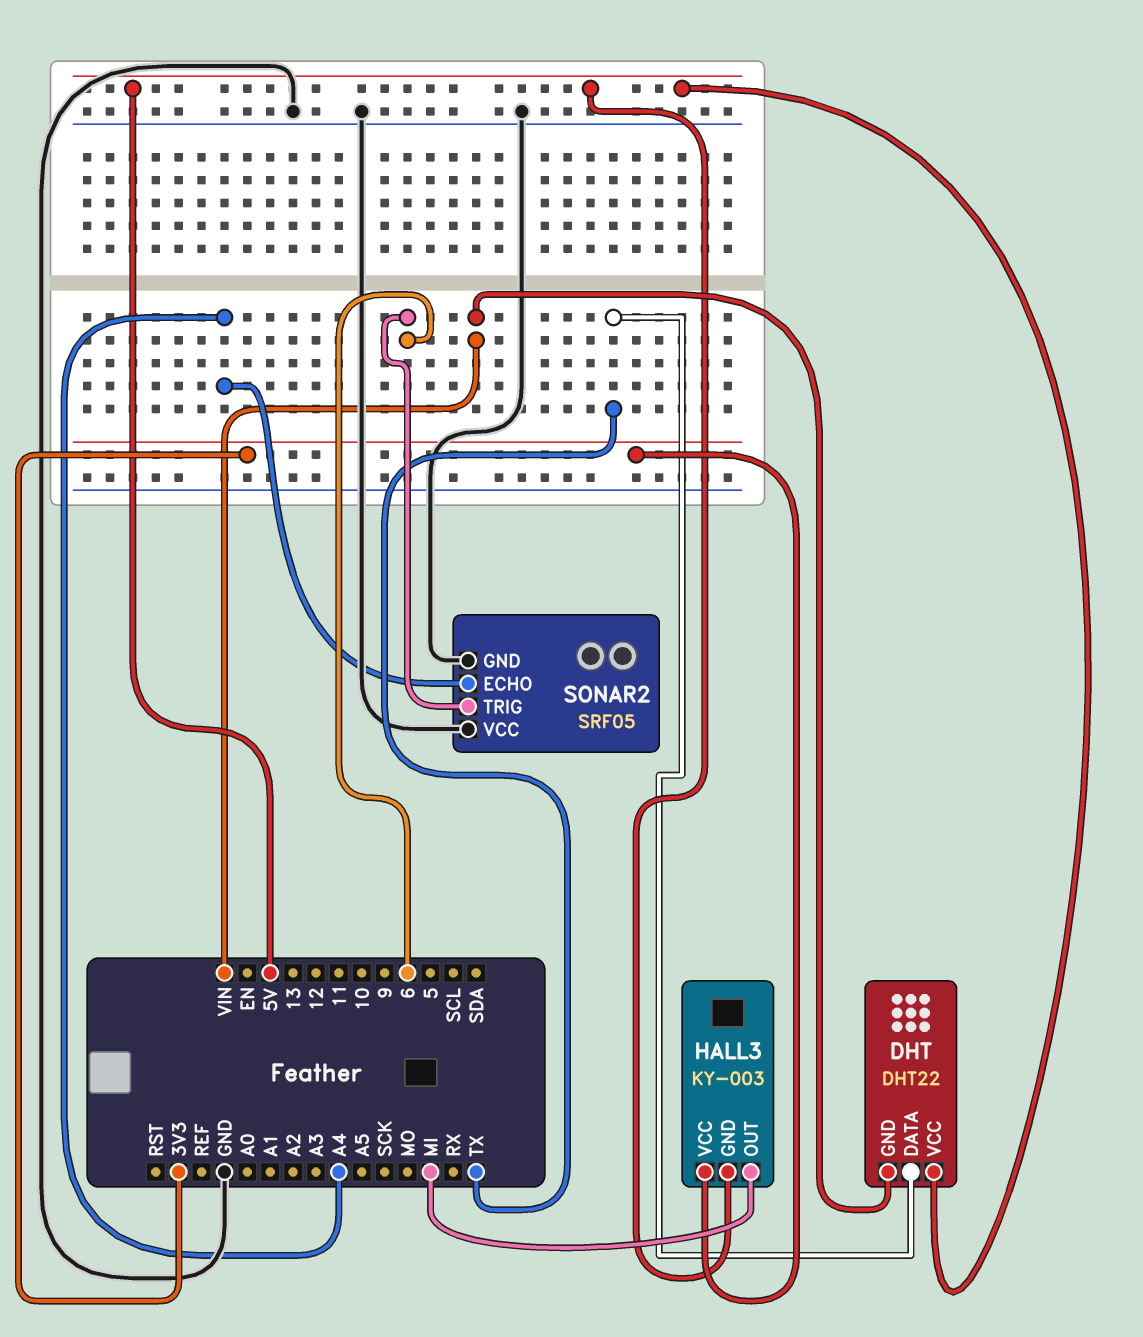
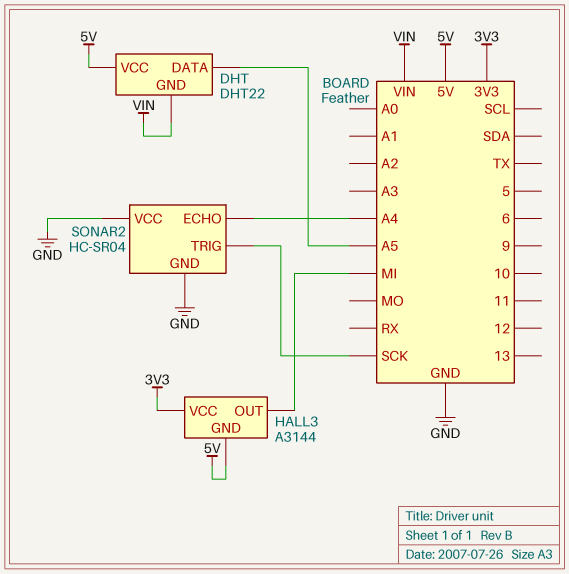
DHT pin DATA: TX -> A5
HALL3: KY-003 -> A3144
SONAR2: SRF05 -> HC-SR04
SONAR2 pin TRIG: 6 -> SCK

